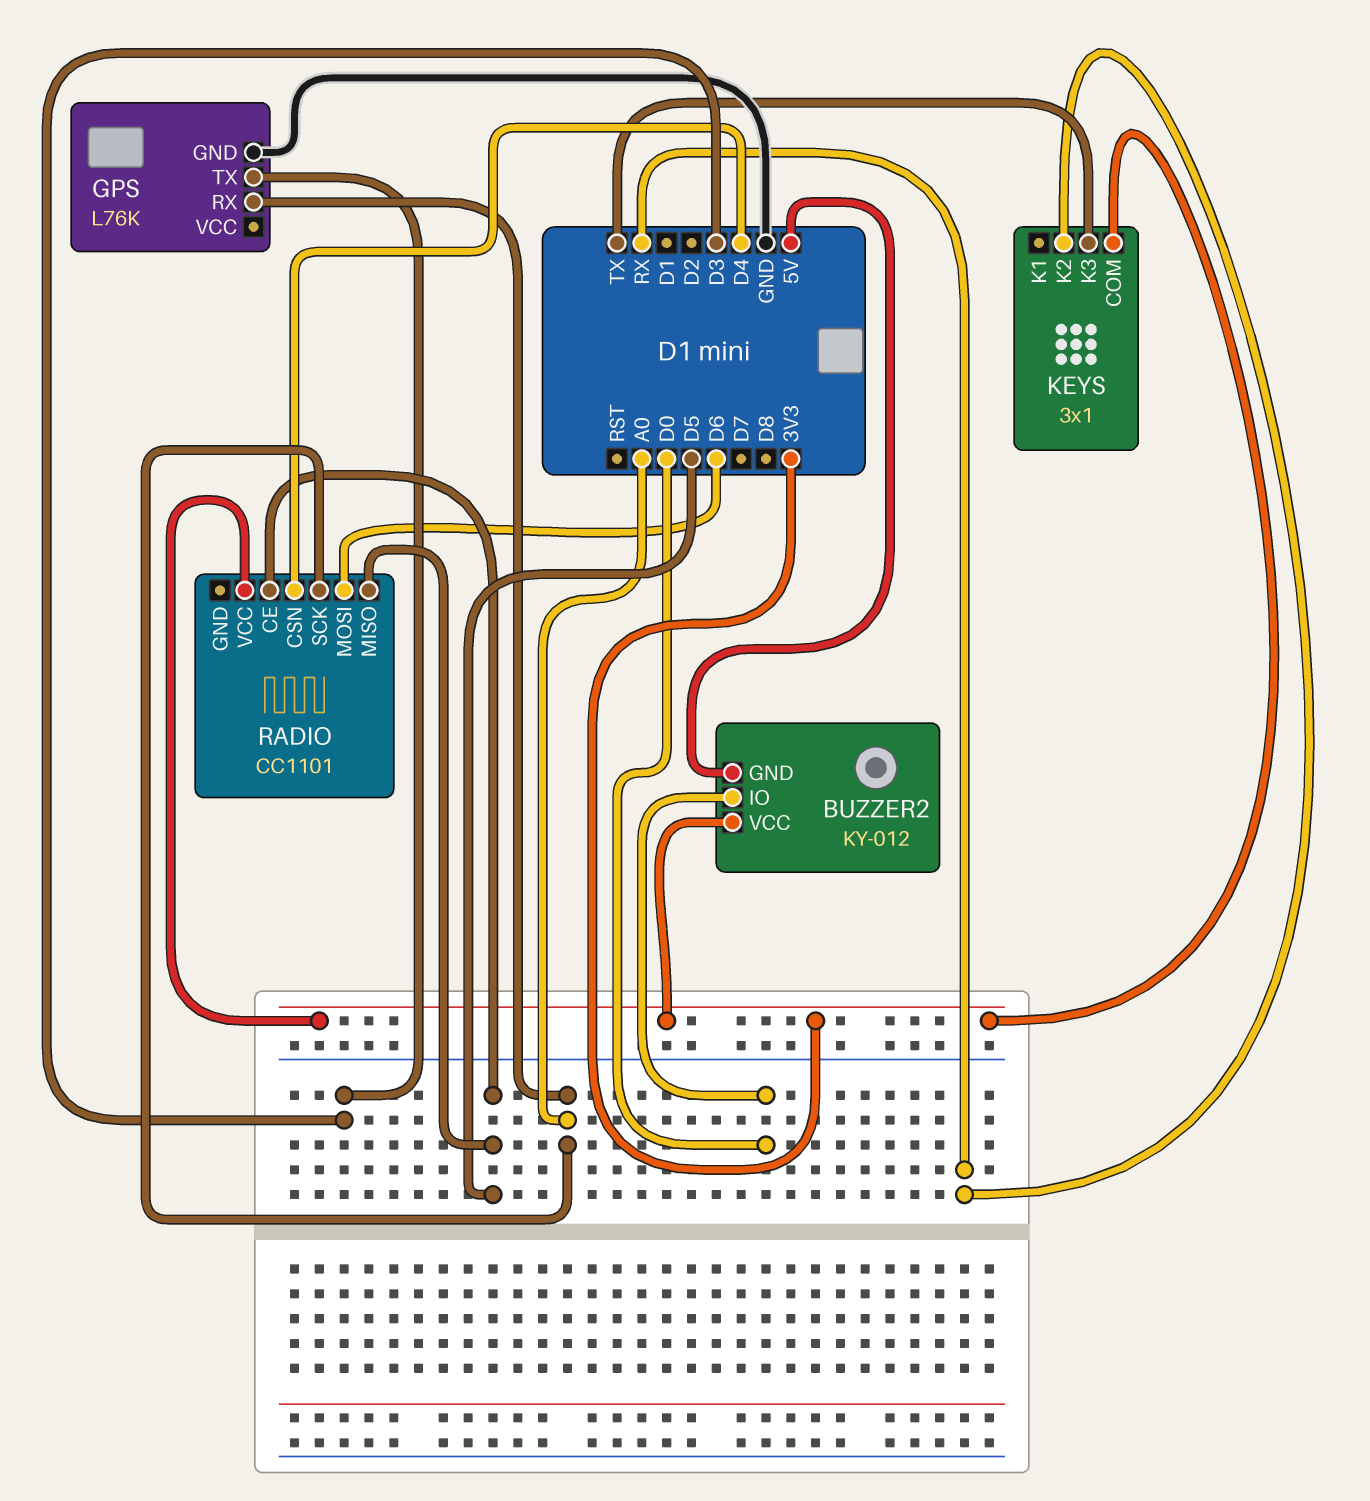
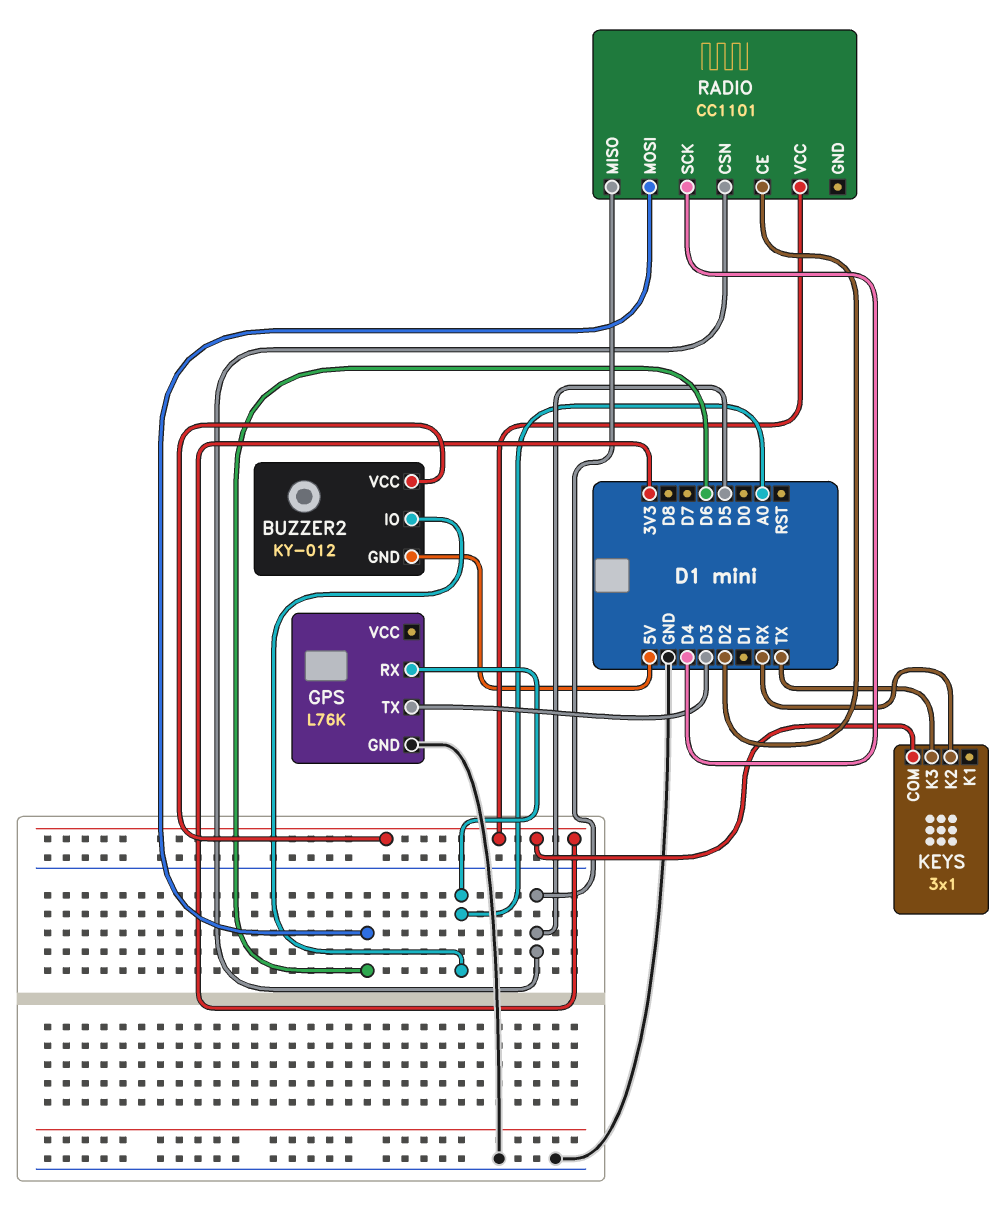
BUZZER2 pin IO: D0 -> A0
RADIO pin CE: D5 -> D2
RADIO pin CSN: D4 -> D5
RADIO pin SCK: A0 -> D4

